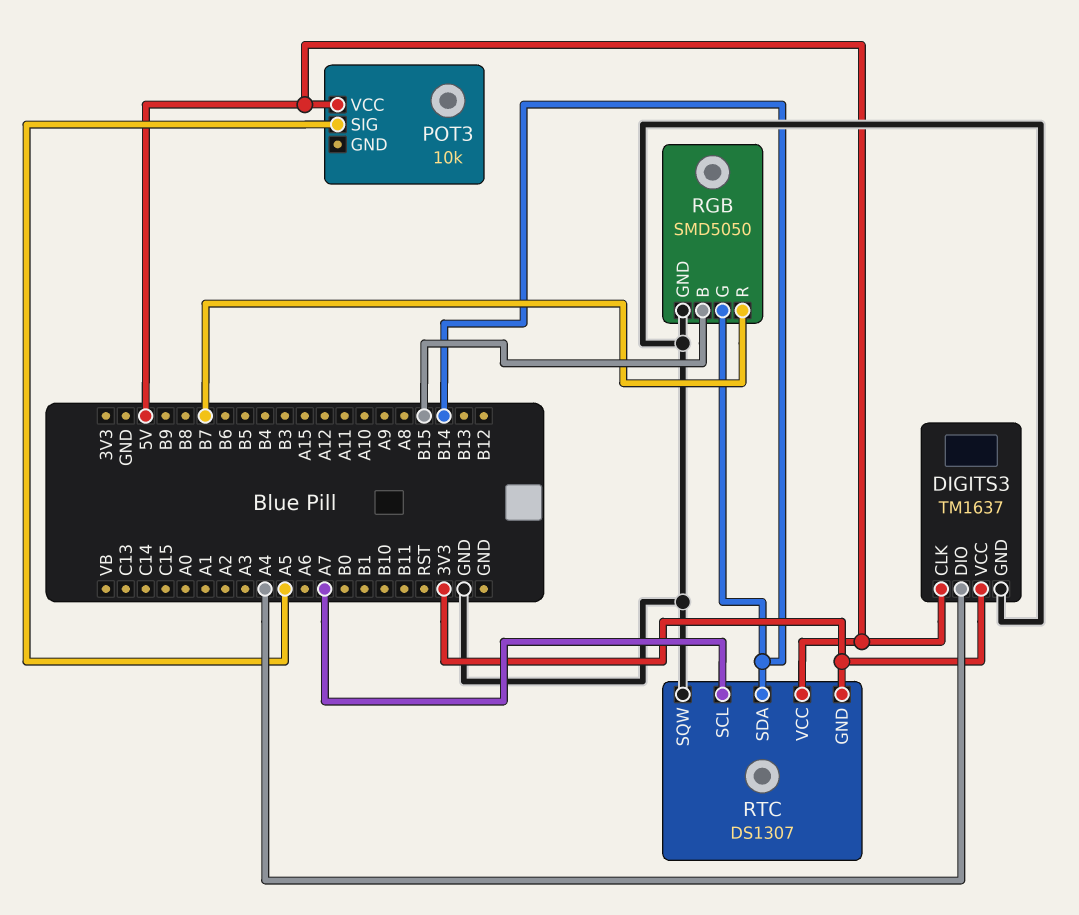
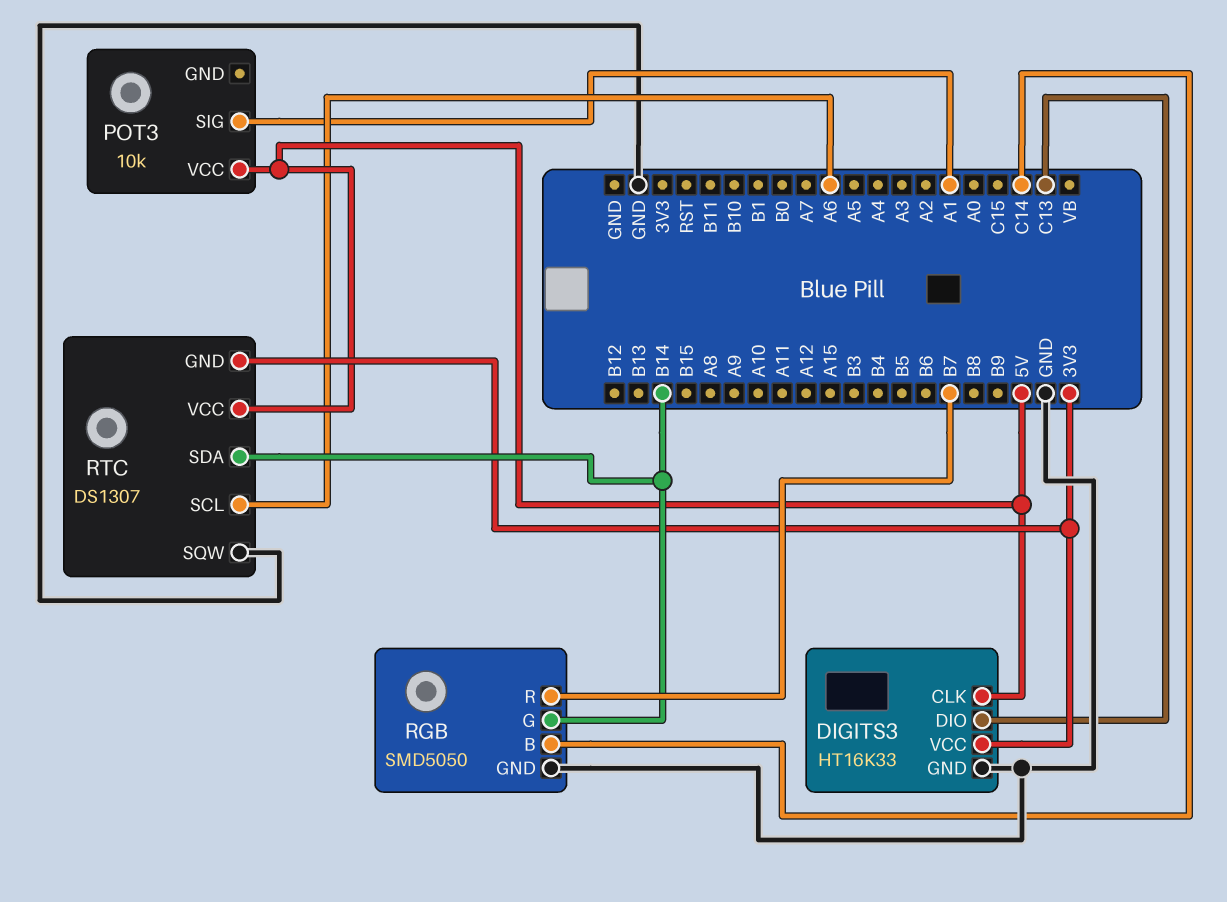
DIGITS3: TM1637 -> HT16K33
DIGITS3 pin DIO: A4 -> C13
POT3 pin SIG: A5 -> A1
RGB pin B: B15 -> C14
RTC pin SCL: A7 -> A6

